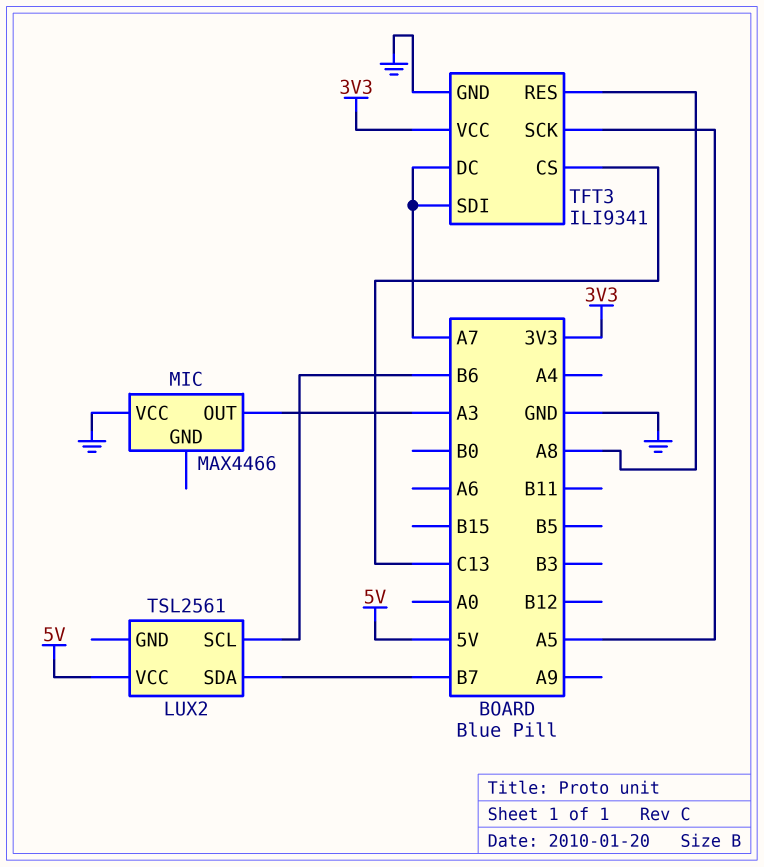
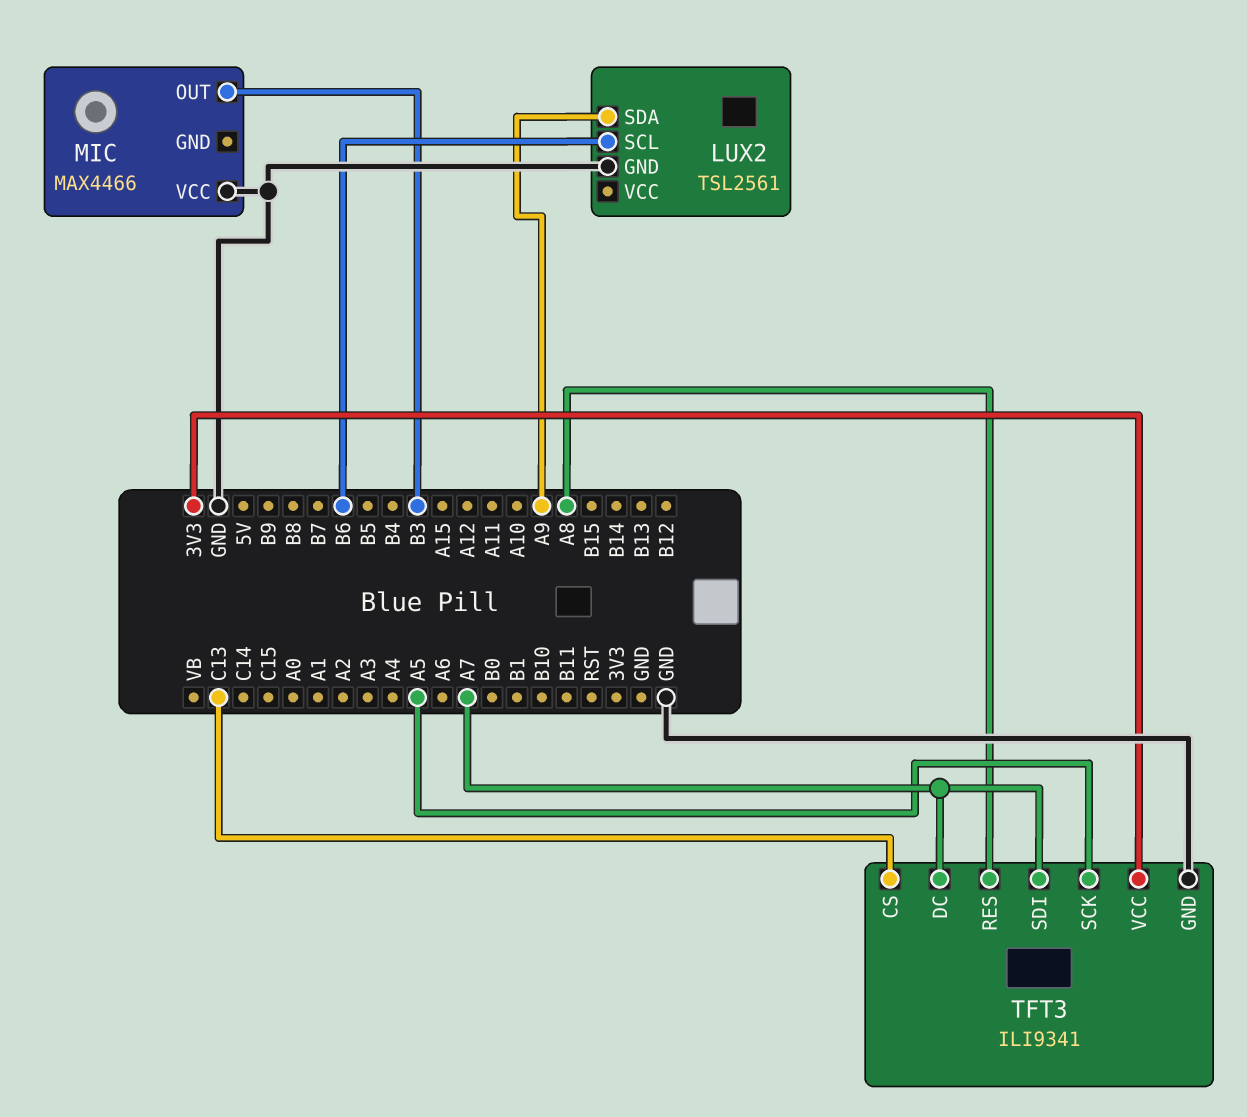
LUX2 pin GND: none -> GND
LUX2 pin SDA: B7 -> A9
LUX2 pin VCC: 5V -> none
MIC pin OUT: A3 -> B3

